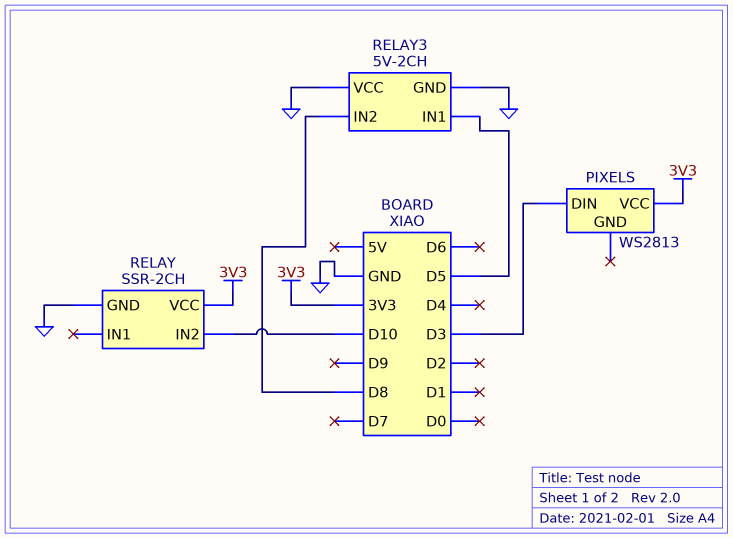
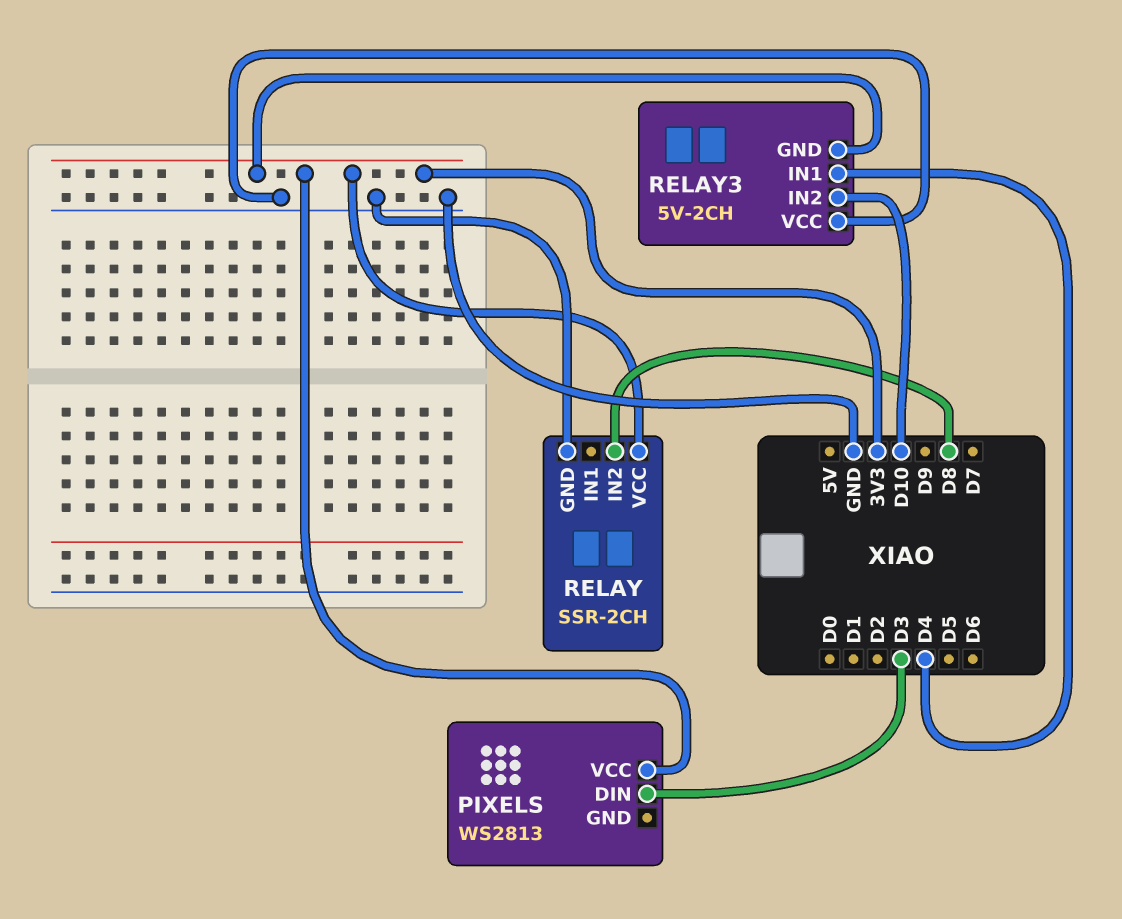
RELAY pin IN2: D10 -> D8
RELAY3 pin GND: GND -> 3V3
RELAY3 pin IN1: D5 -> D4
RELAY3 pin IN2: D8 -> D10

